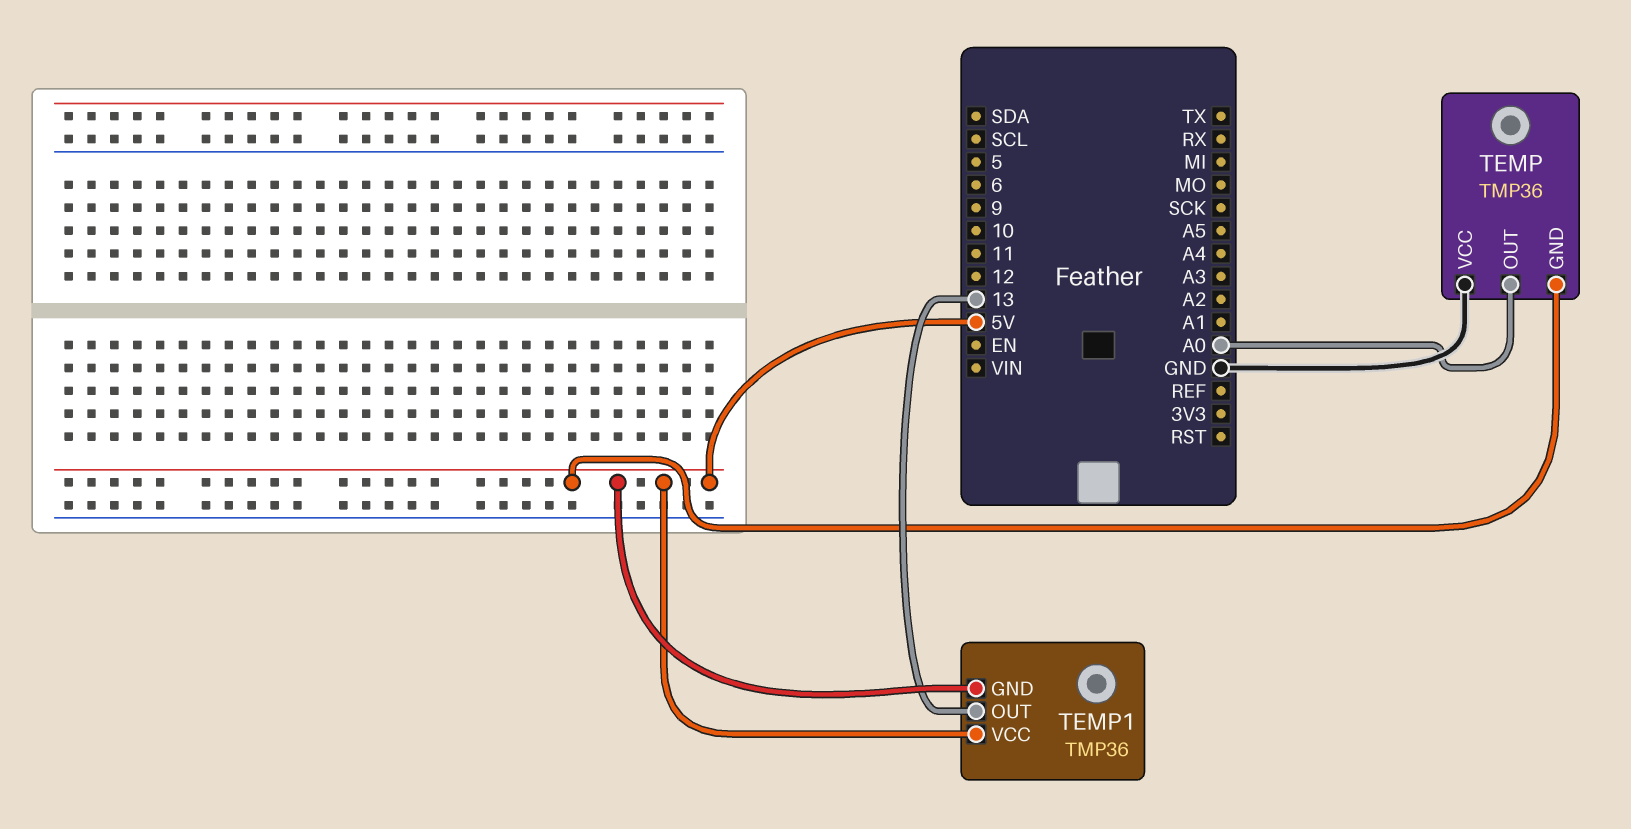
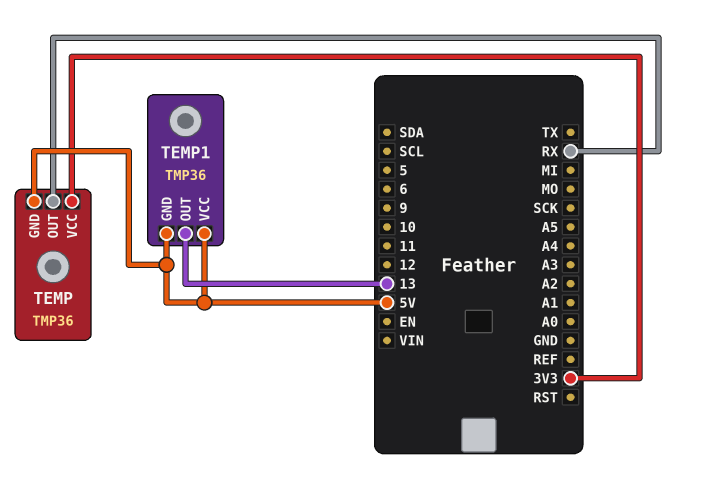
TEMP pin OUT: A0 -> RX
TEMP pin VCC: GND -> 3V3

